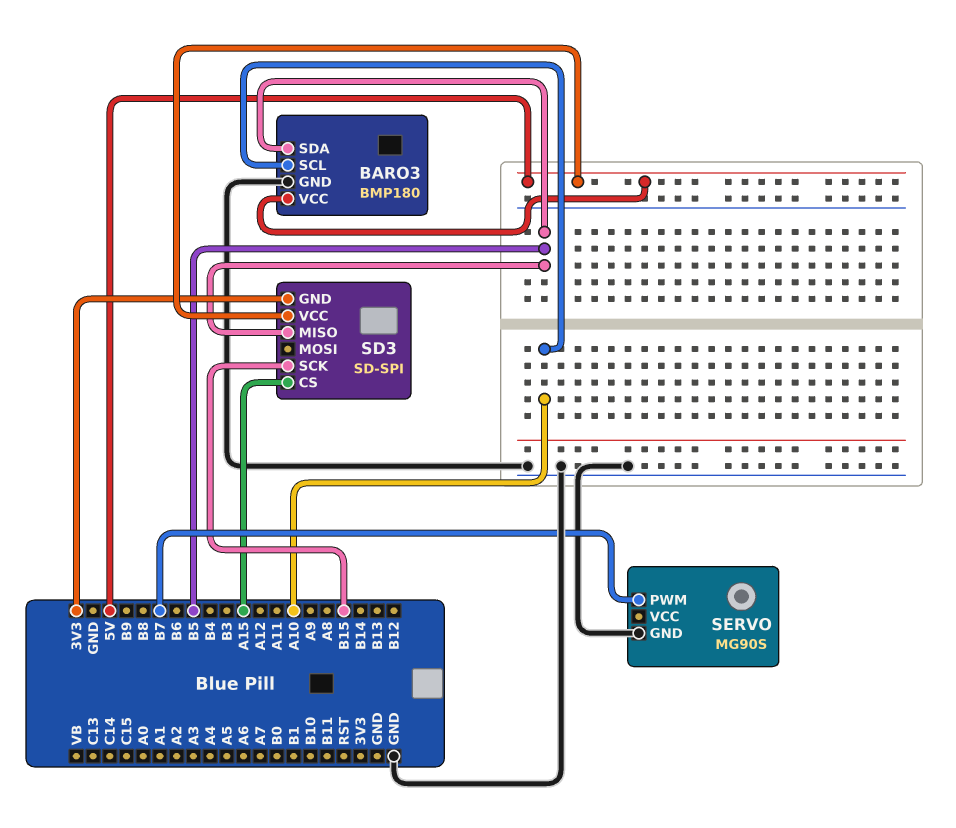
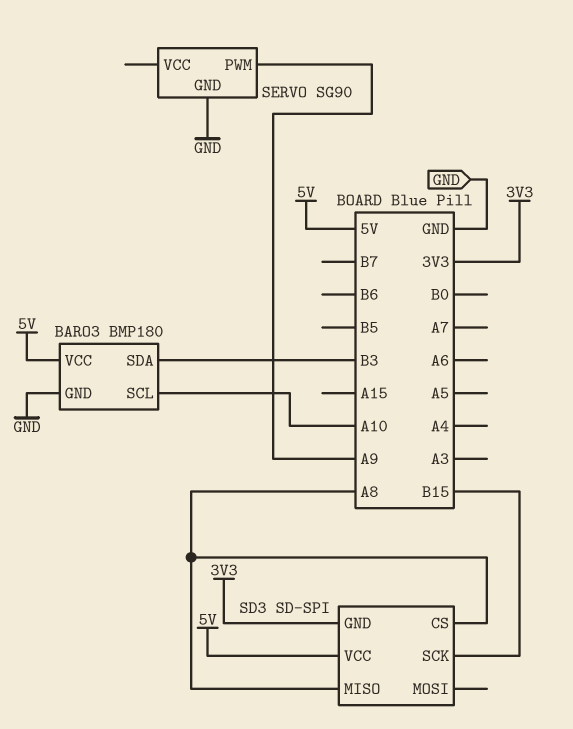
BARO3 pin SDA: B5 -> B3
SD3 pin CS: A15 -> A8
SD3 pin MISO: B5 -> A8
SERVO: MG90S -> SG90
SERVO pin PWM: B7 -> A9

